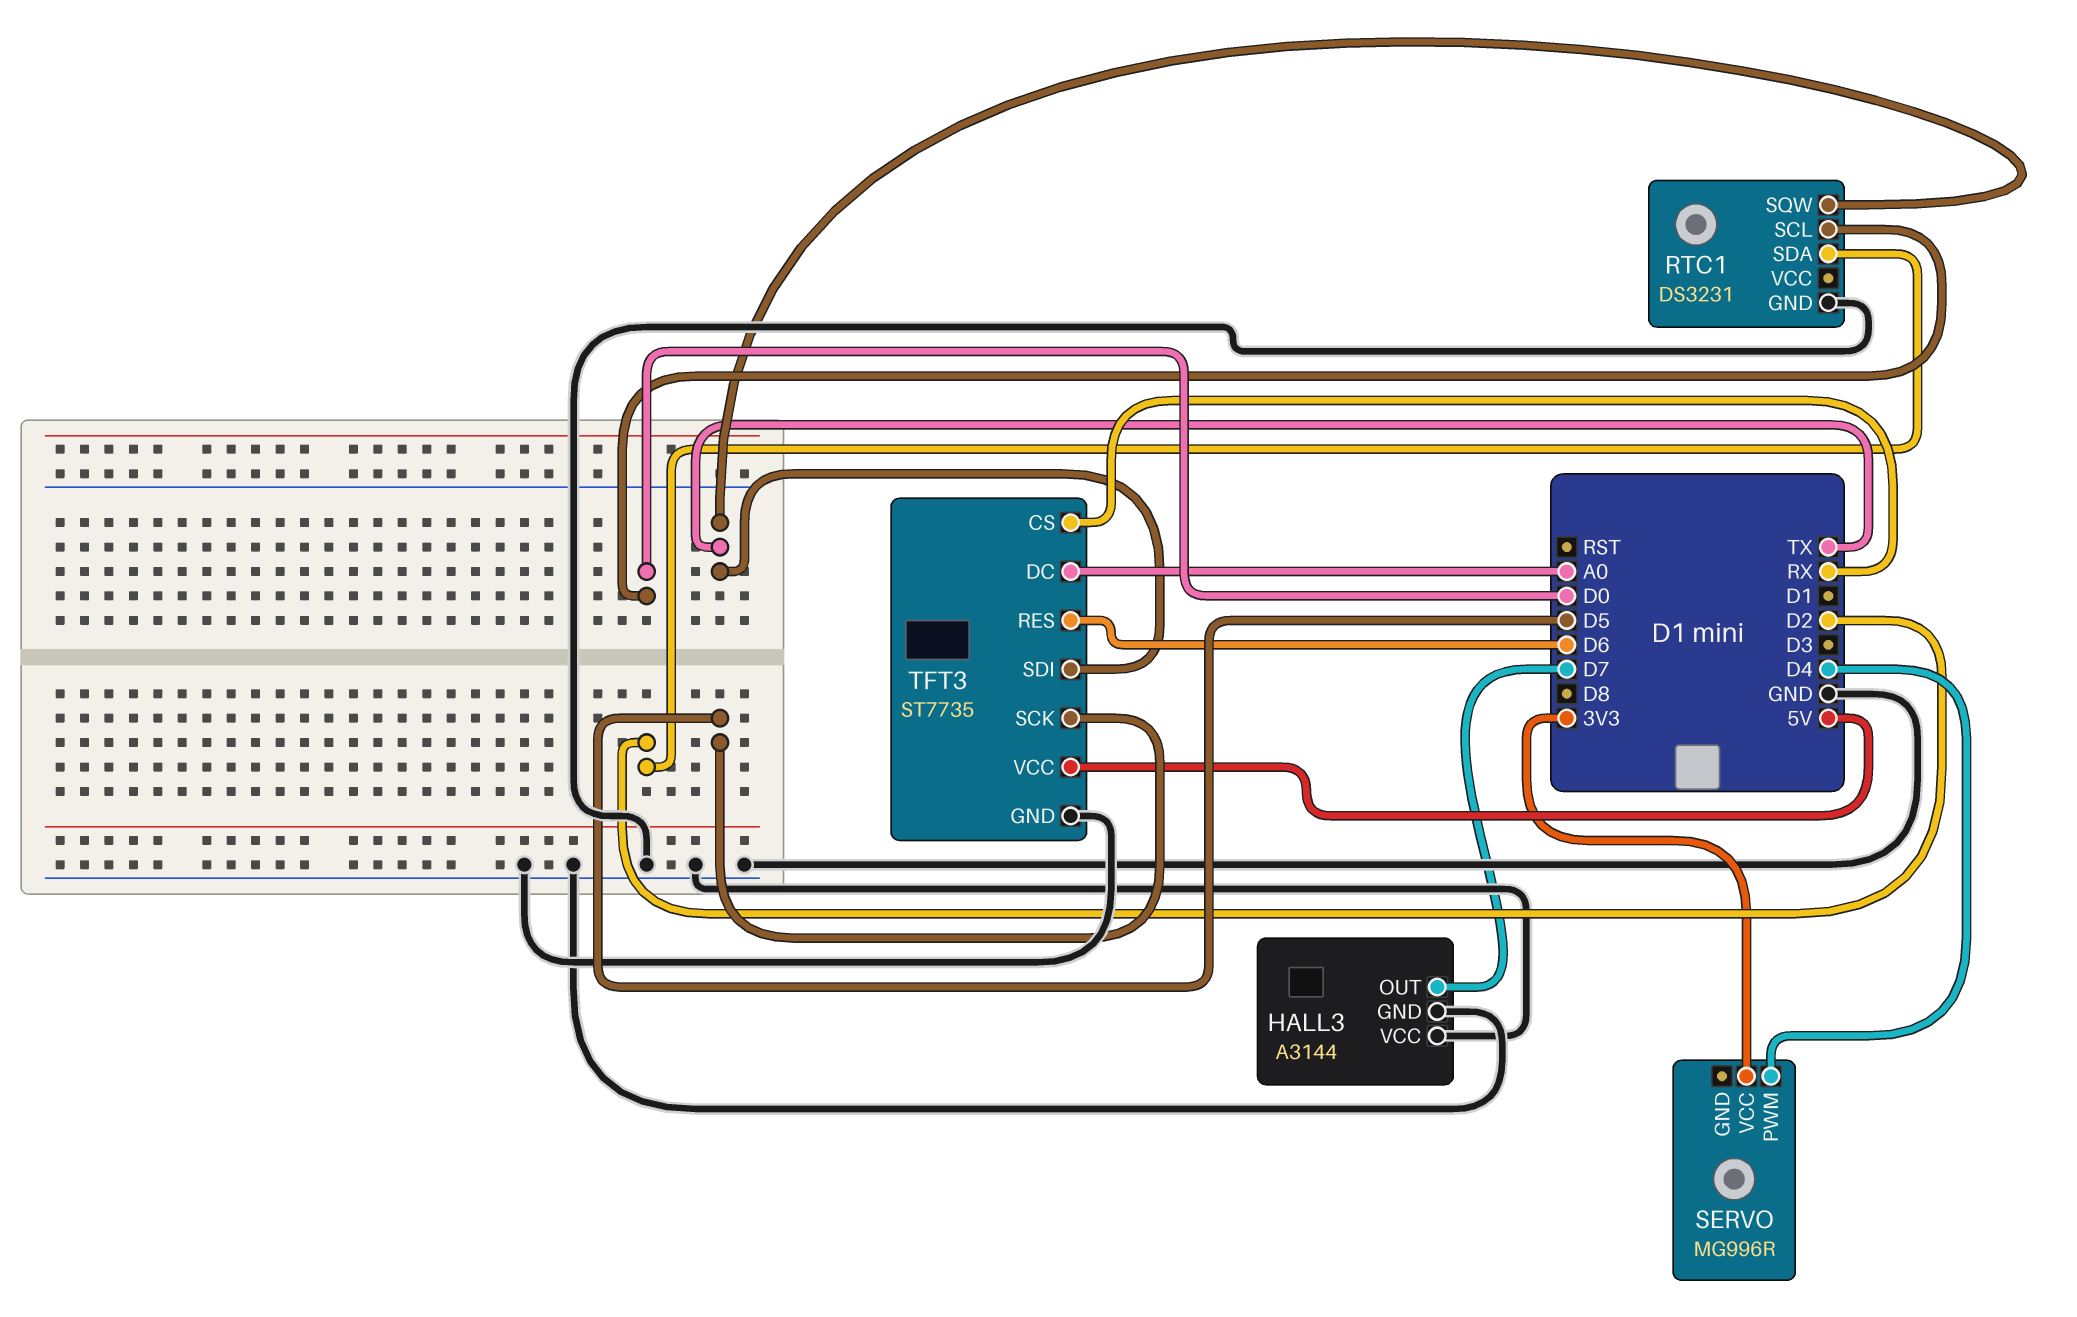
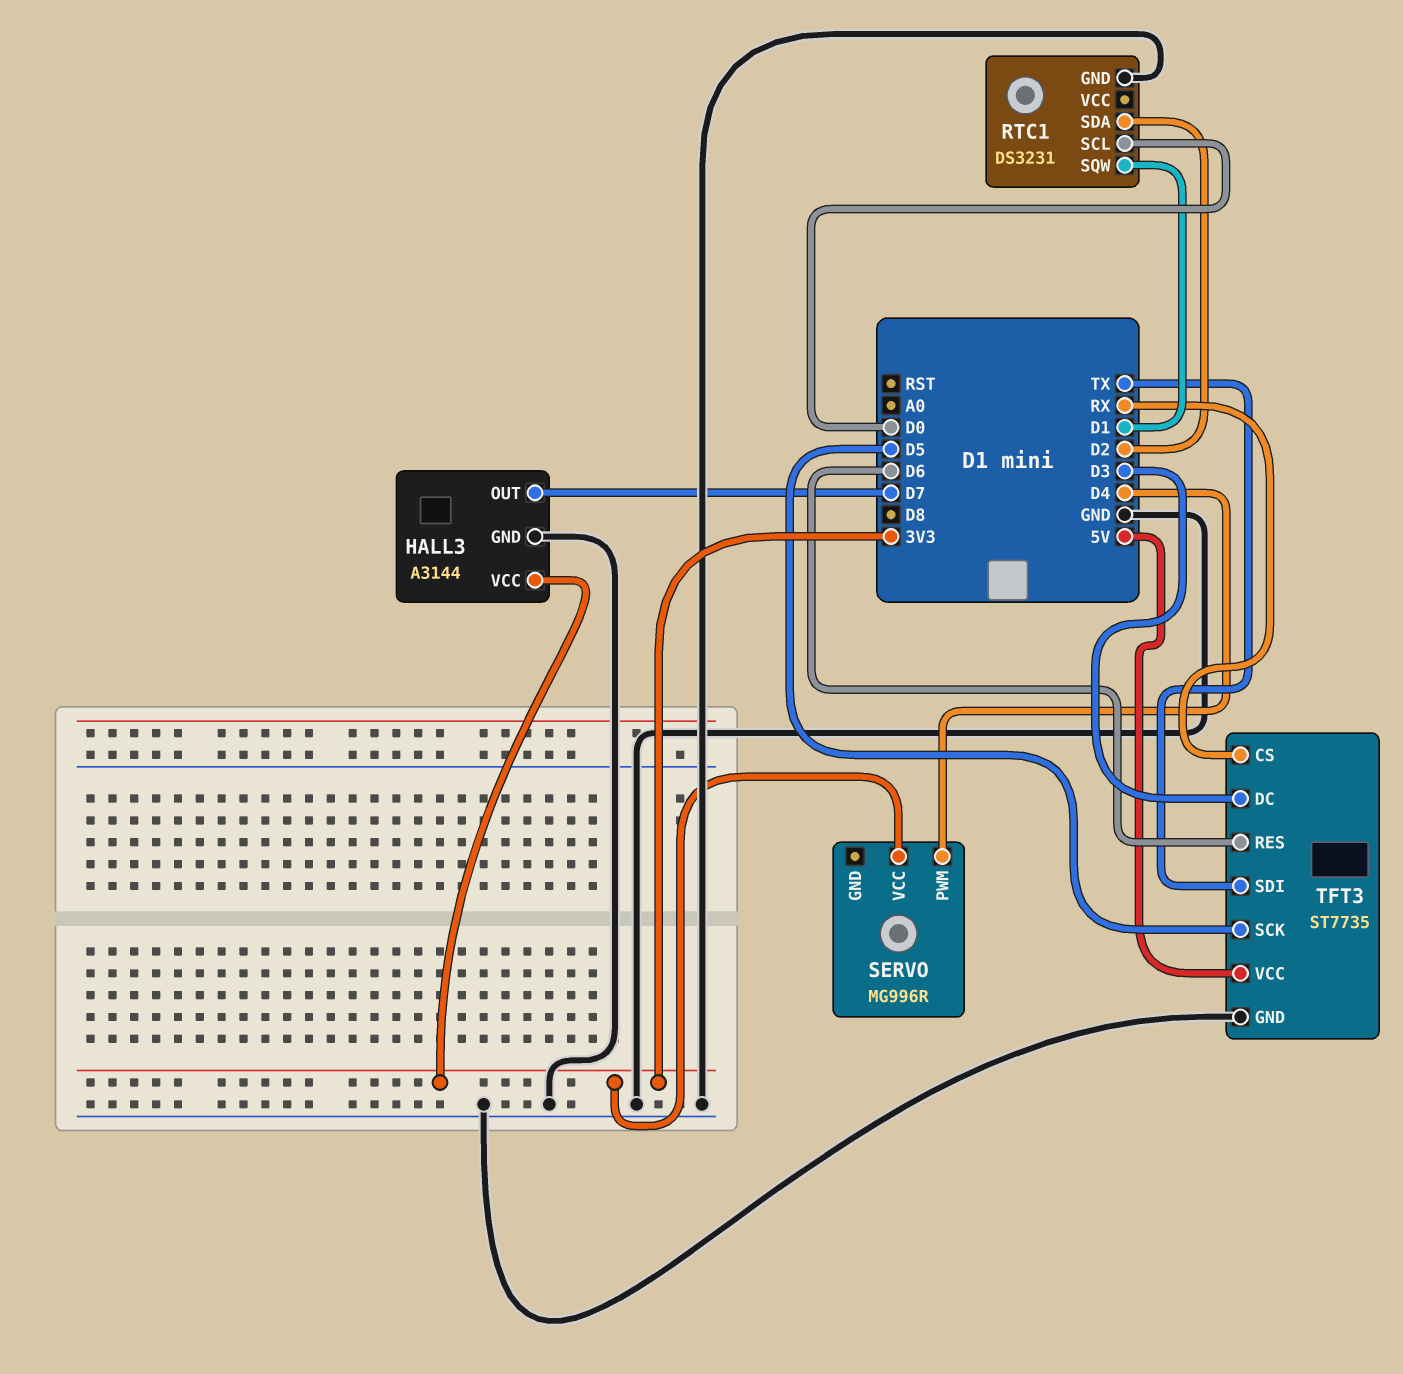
HALL3 pin VCC: GND -> 3V3
RTC1 pin SQW: TX -> D1
TFT3 pin DC: A0 -> D3

